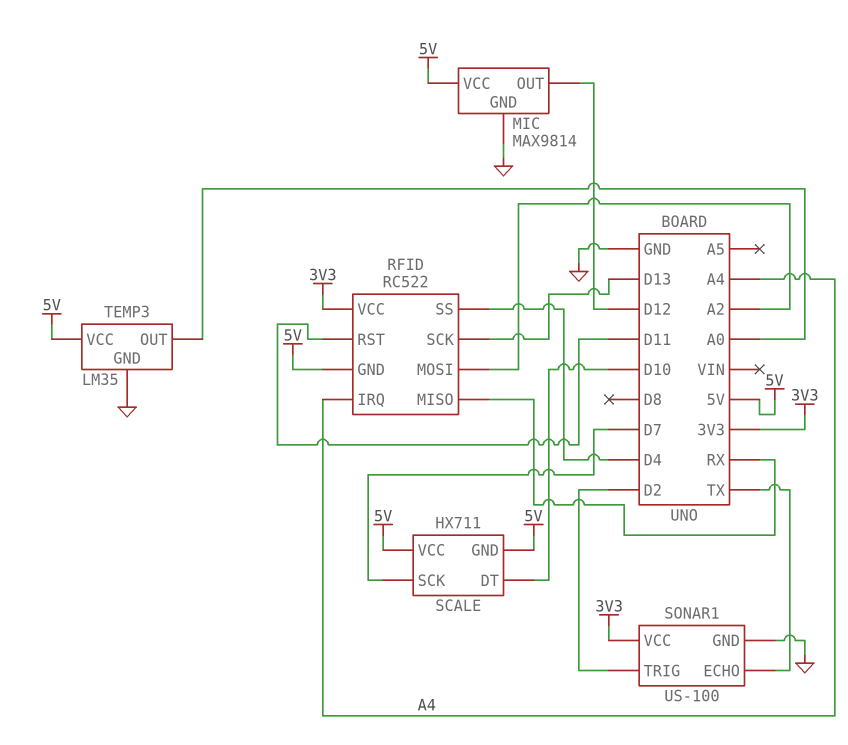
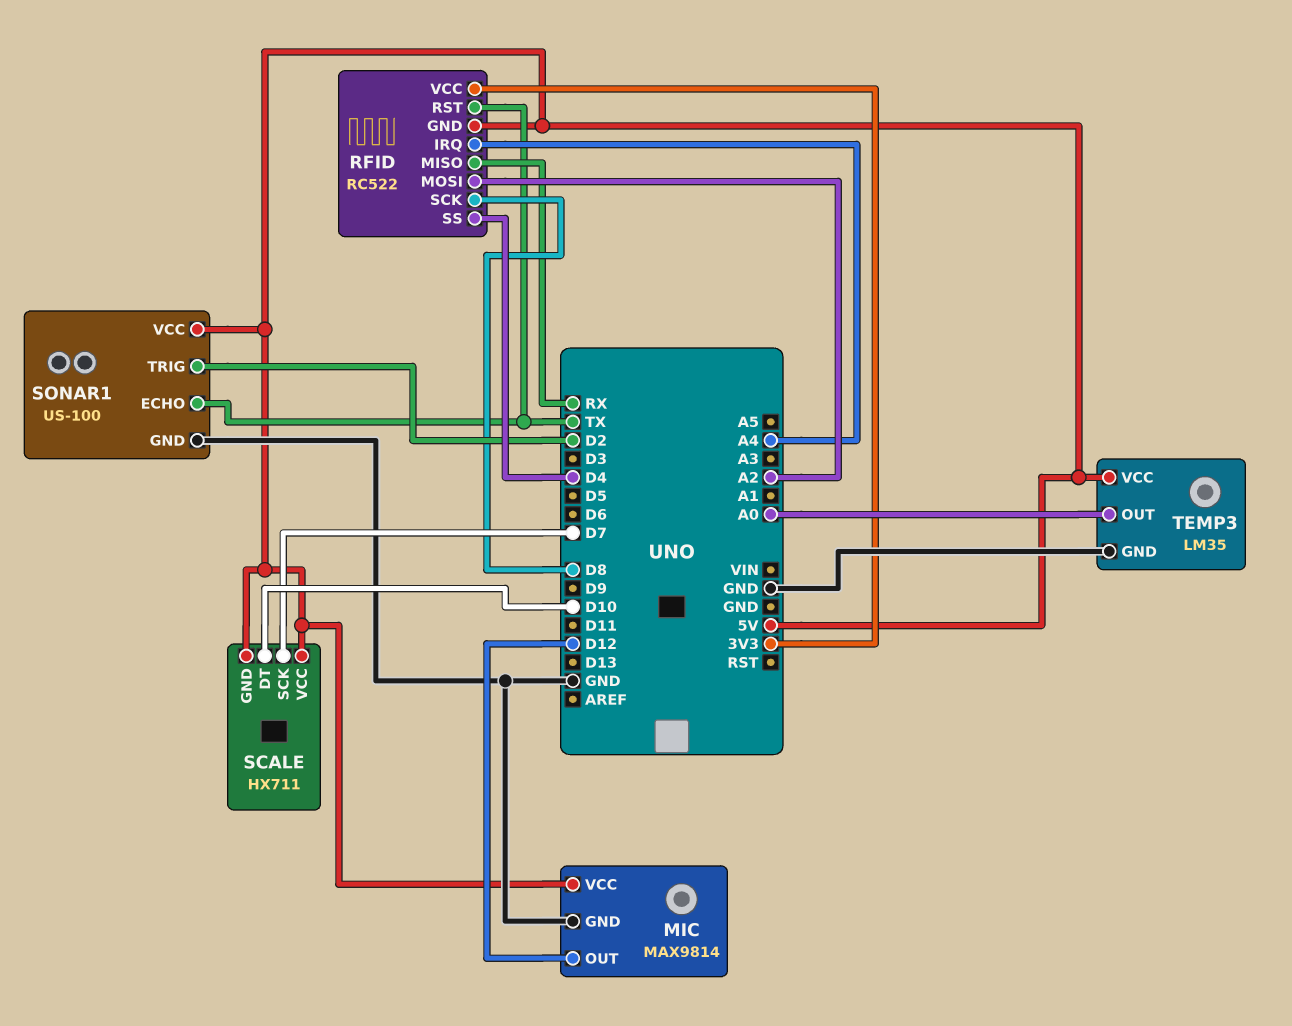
RFID pin RST: D11 -> TX
RFID pin SCK: D13 -> D8
SONAR1 pin VCC: 3V3 -> 5V

